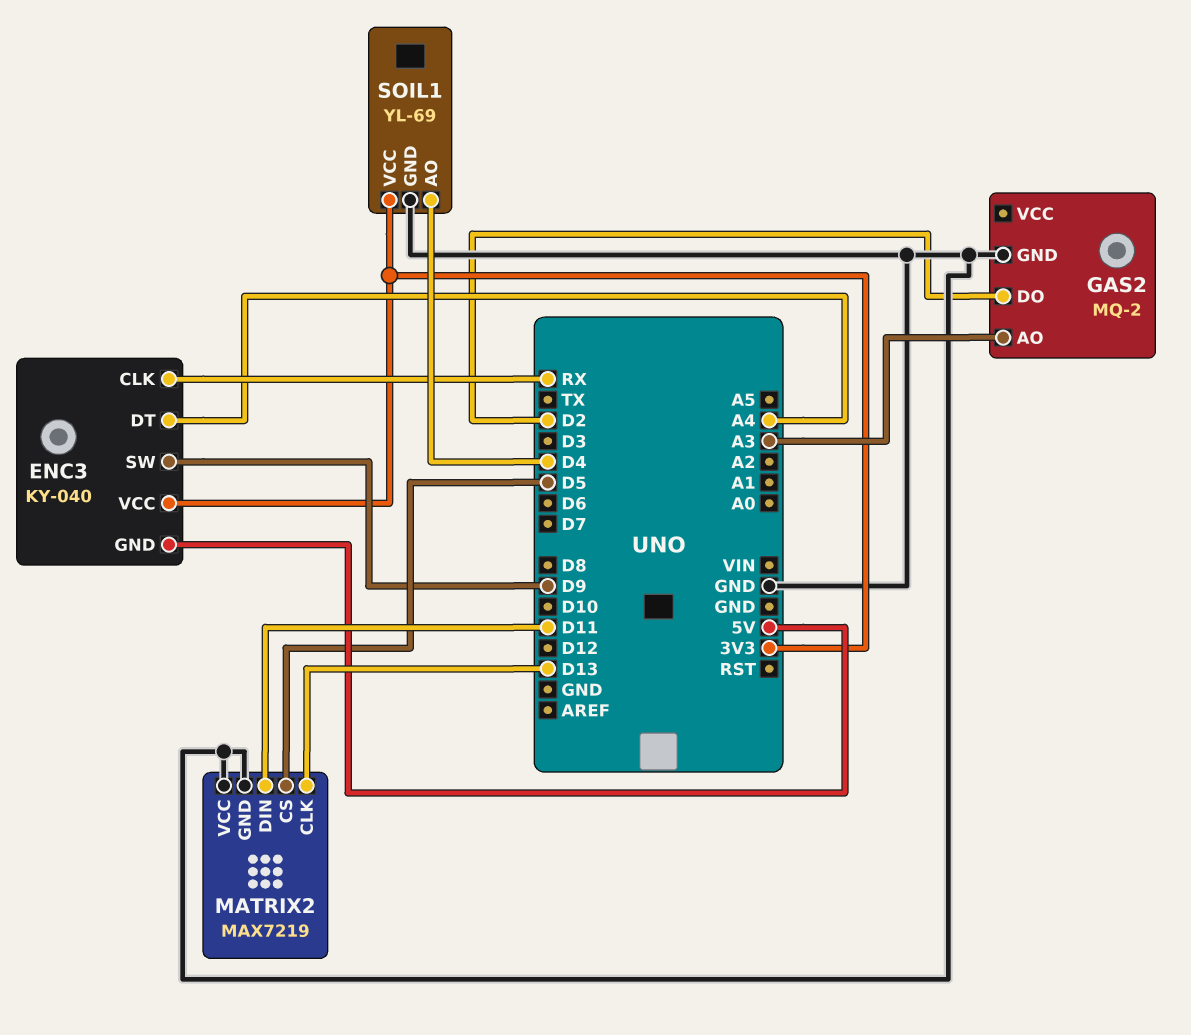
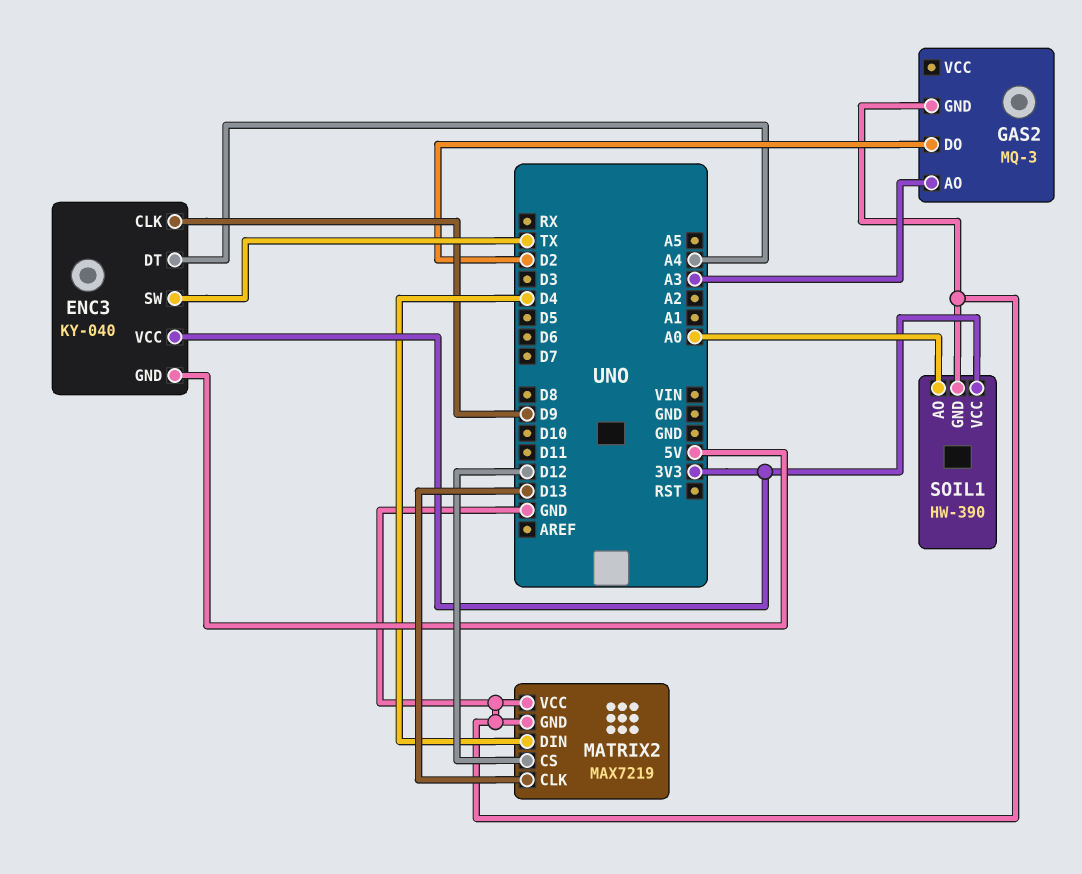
ENC3 pin CLK: RX -> D9
ENC3 pin SW: D9 -> TX
GAS2: MQ-2 -> MQ-3
MATRIX2 pin CS: D5 -> D12
MATRIX2 pin DIN: D11 -> D4
SOIL1: YL-69 -> HW-390
SOIL1 pin AO: D4 -> A0

